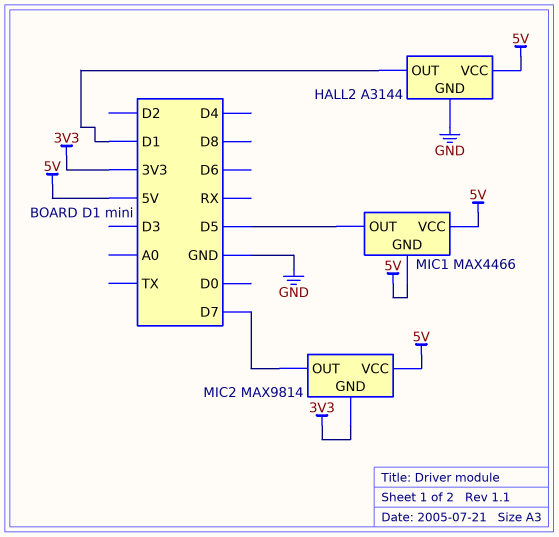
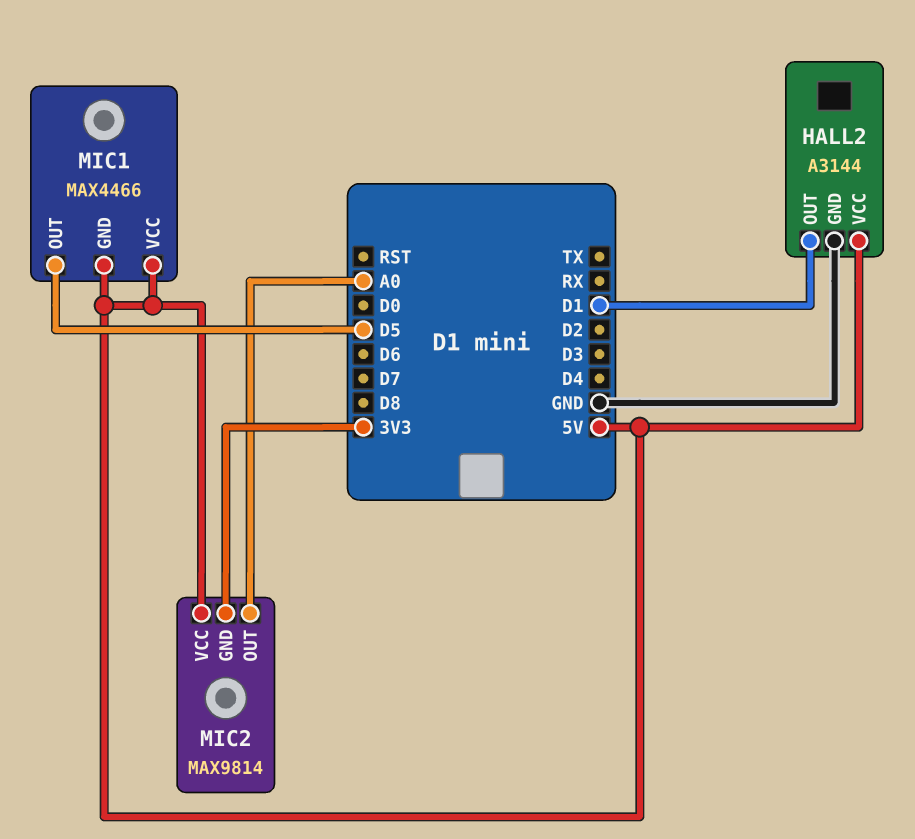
MIC2 pin OUT: D7 -> A0

